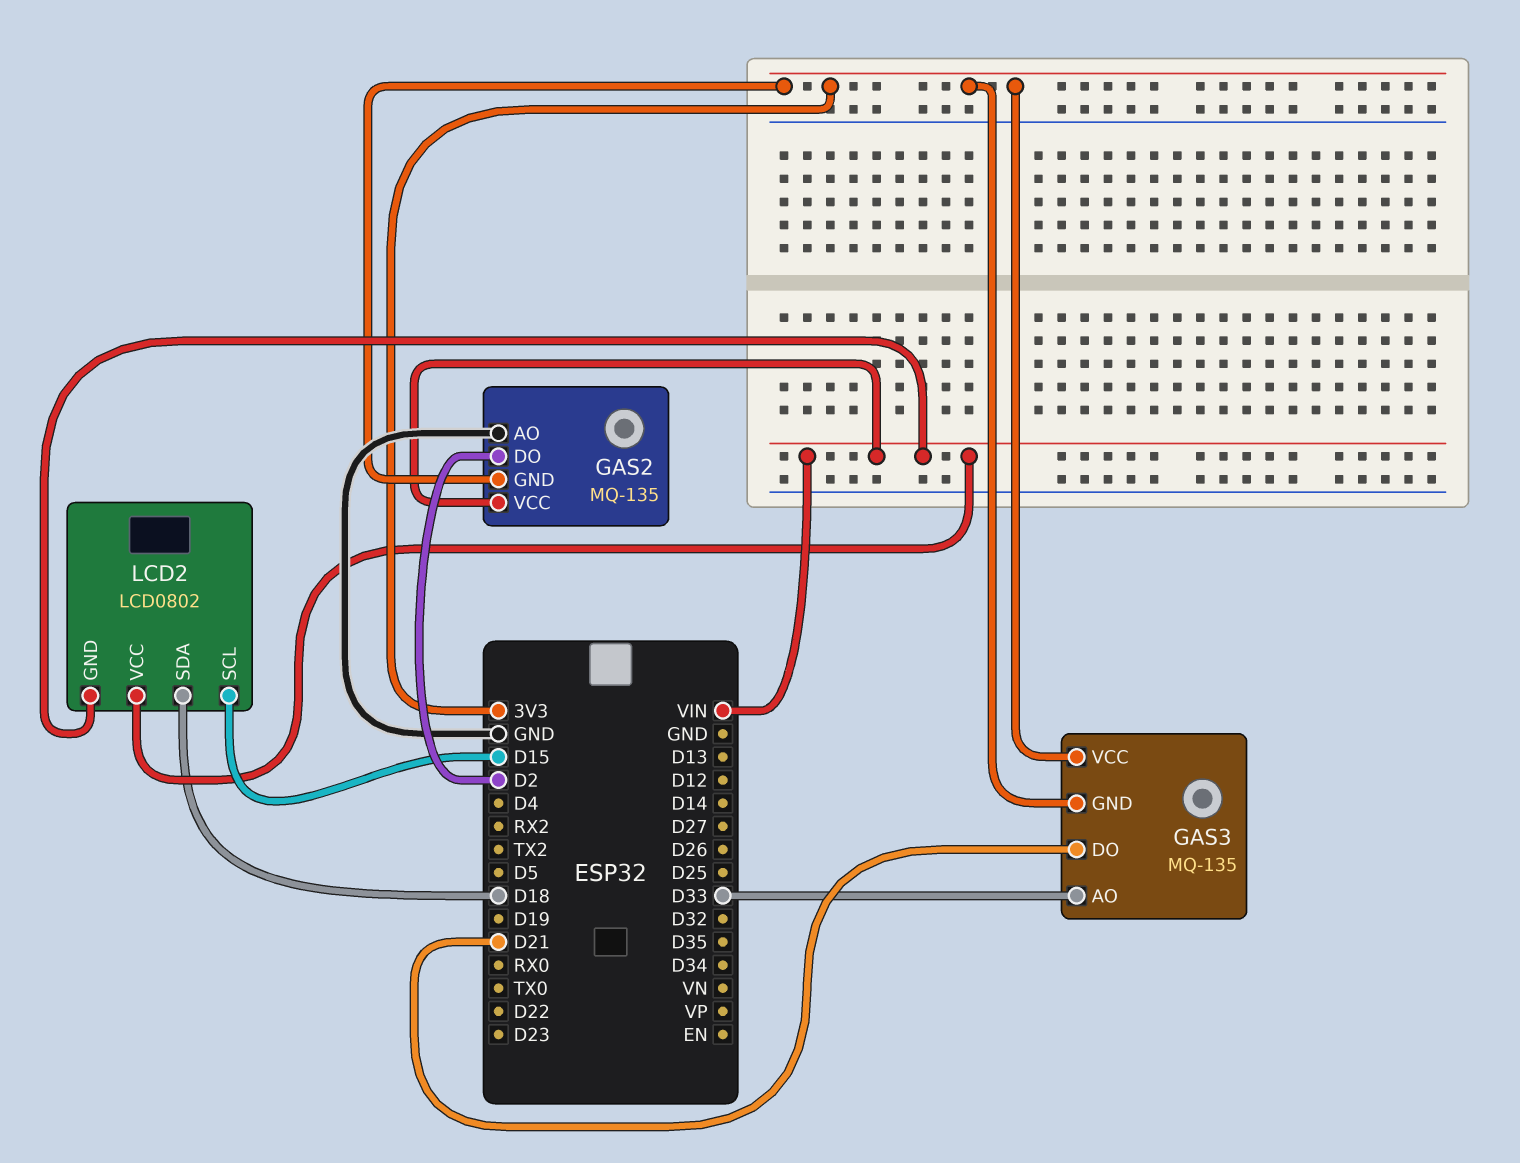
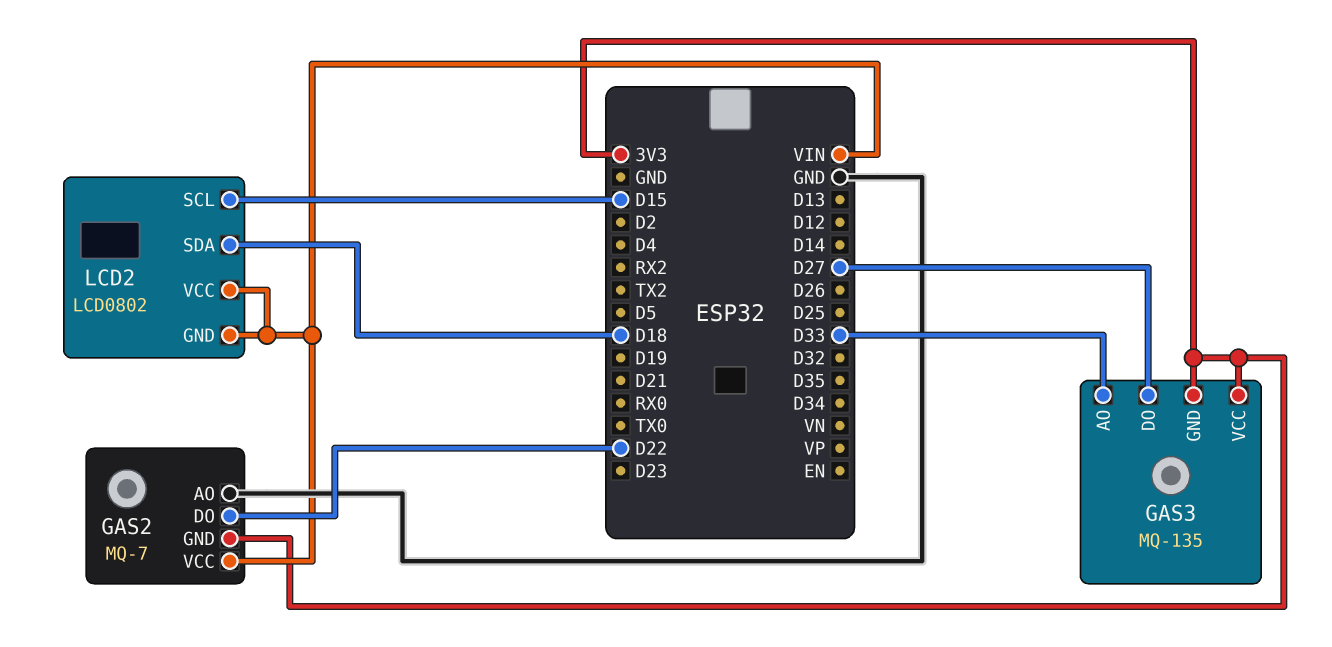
GAS2: MQ-135 -> MQ-7
GAS2 pin DO: D2 -> D22
GAS3 pin DO: D21 -> D27

